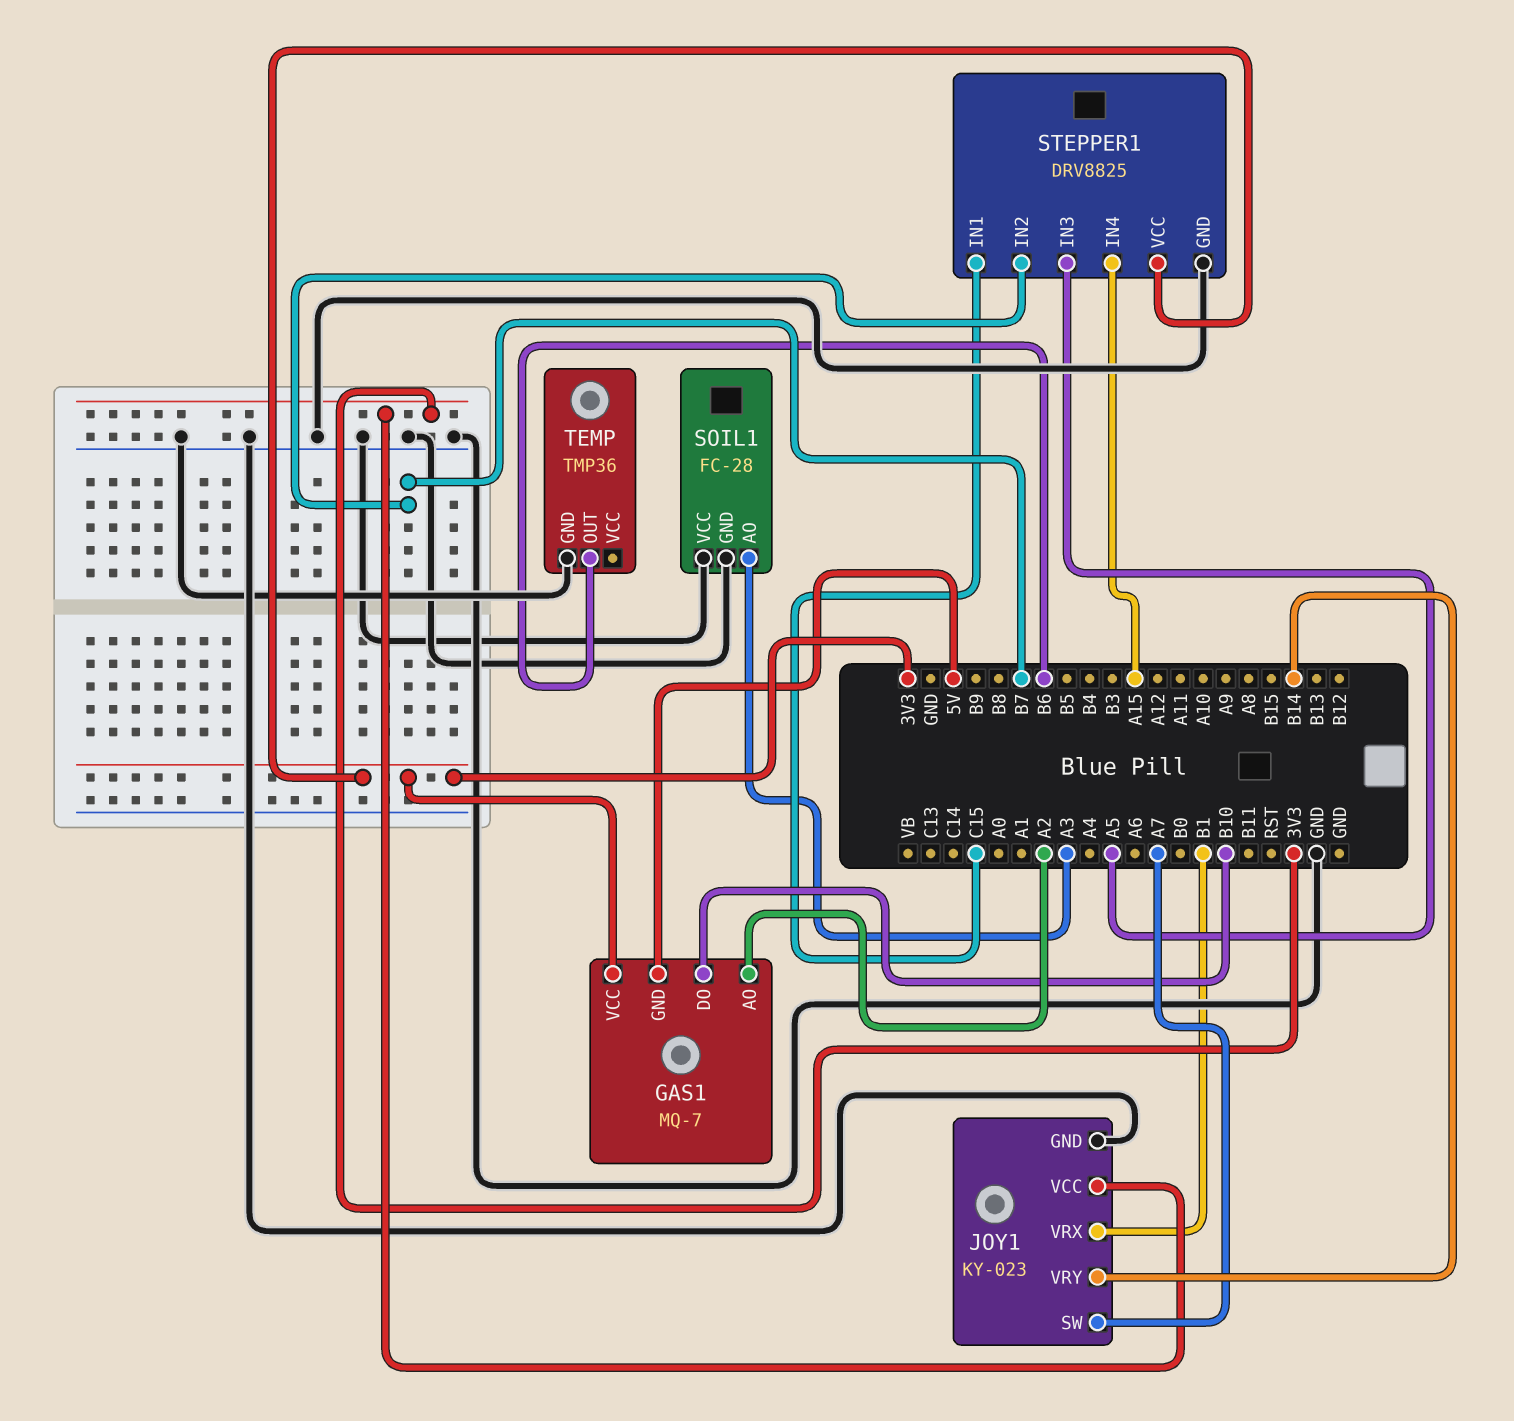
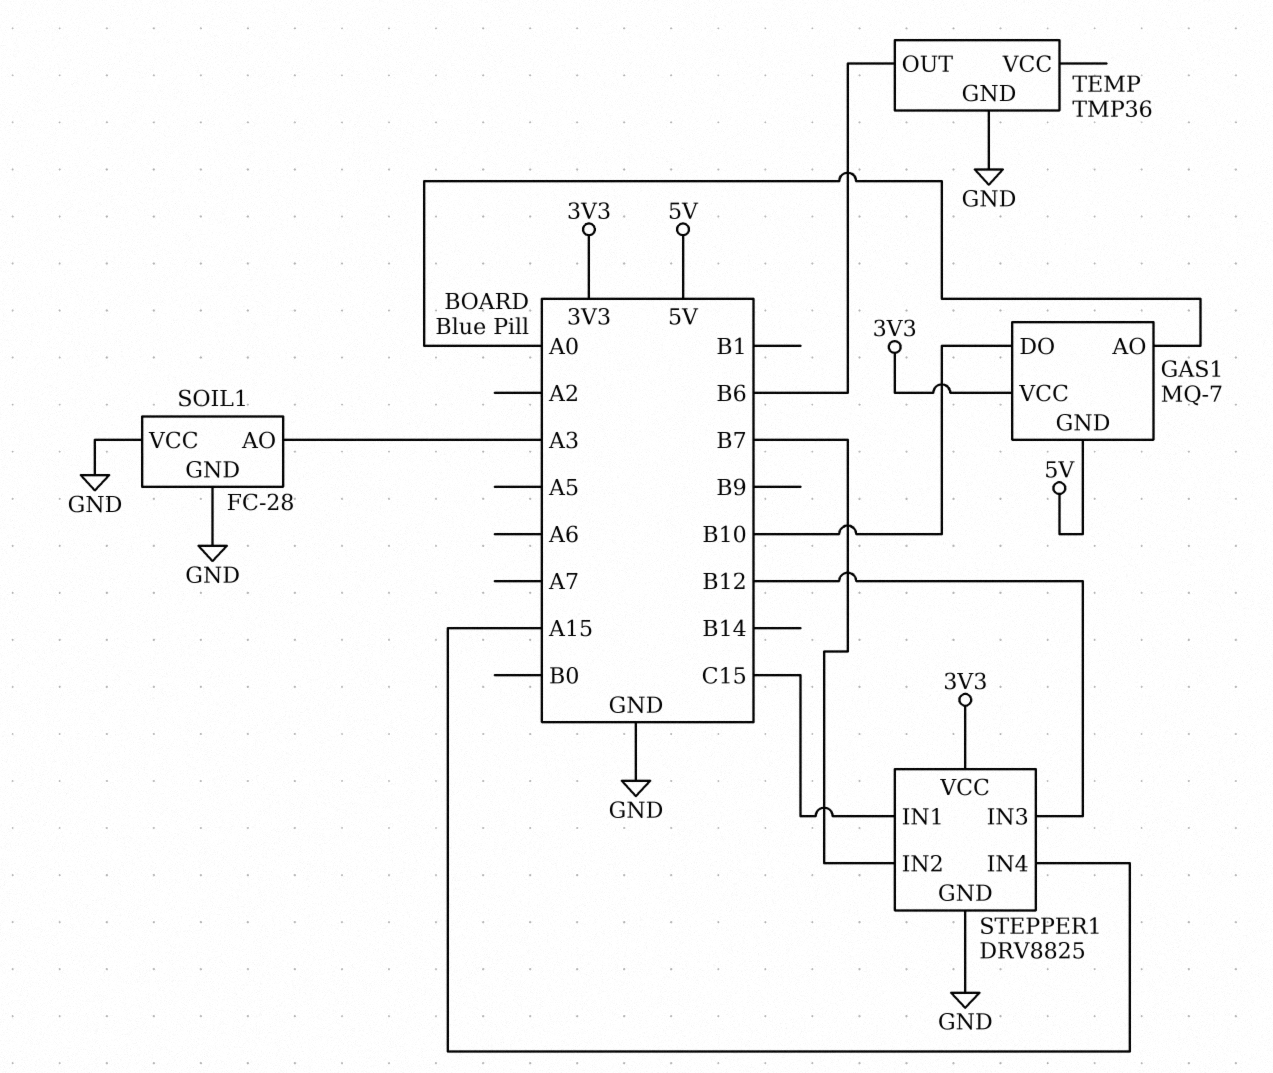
GAS1 pin AO: A2 -> A0
JOY1: KY-023 -> none
JOY1 pin GND: GND -> none
JOY1 pin SW: A7 -> none
JOY1 pin VCC: 3V3 -> none
JOY1 pin VRX: B1 -> none
JOY1 pin VRY: B14 -> none
STEPPER1 pin IN3: A5 -> B12

